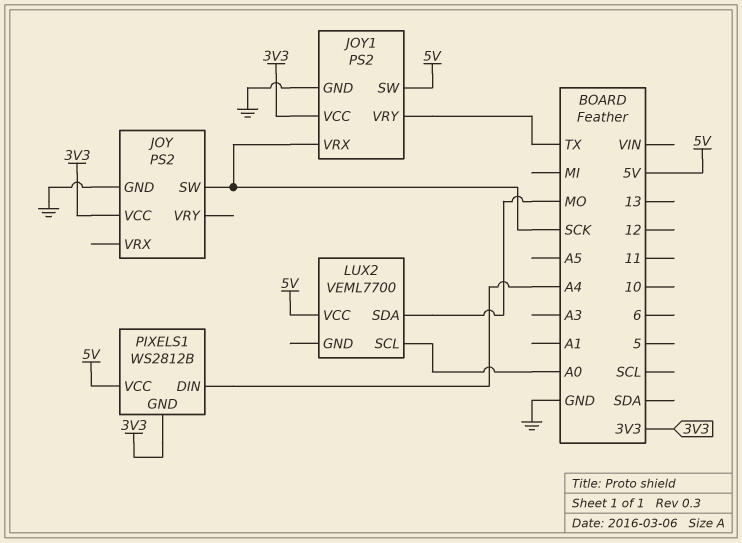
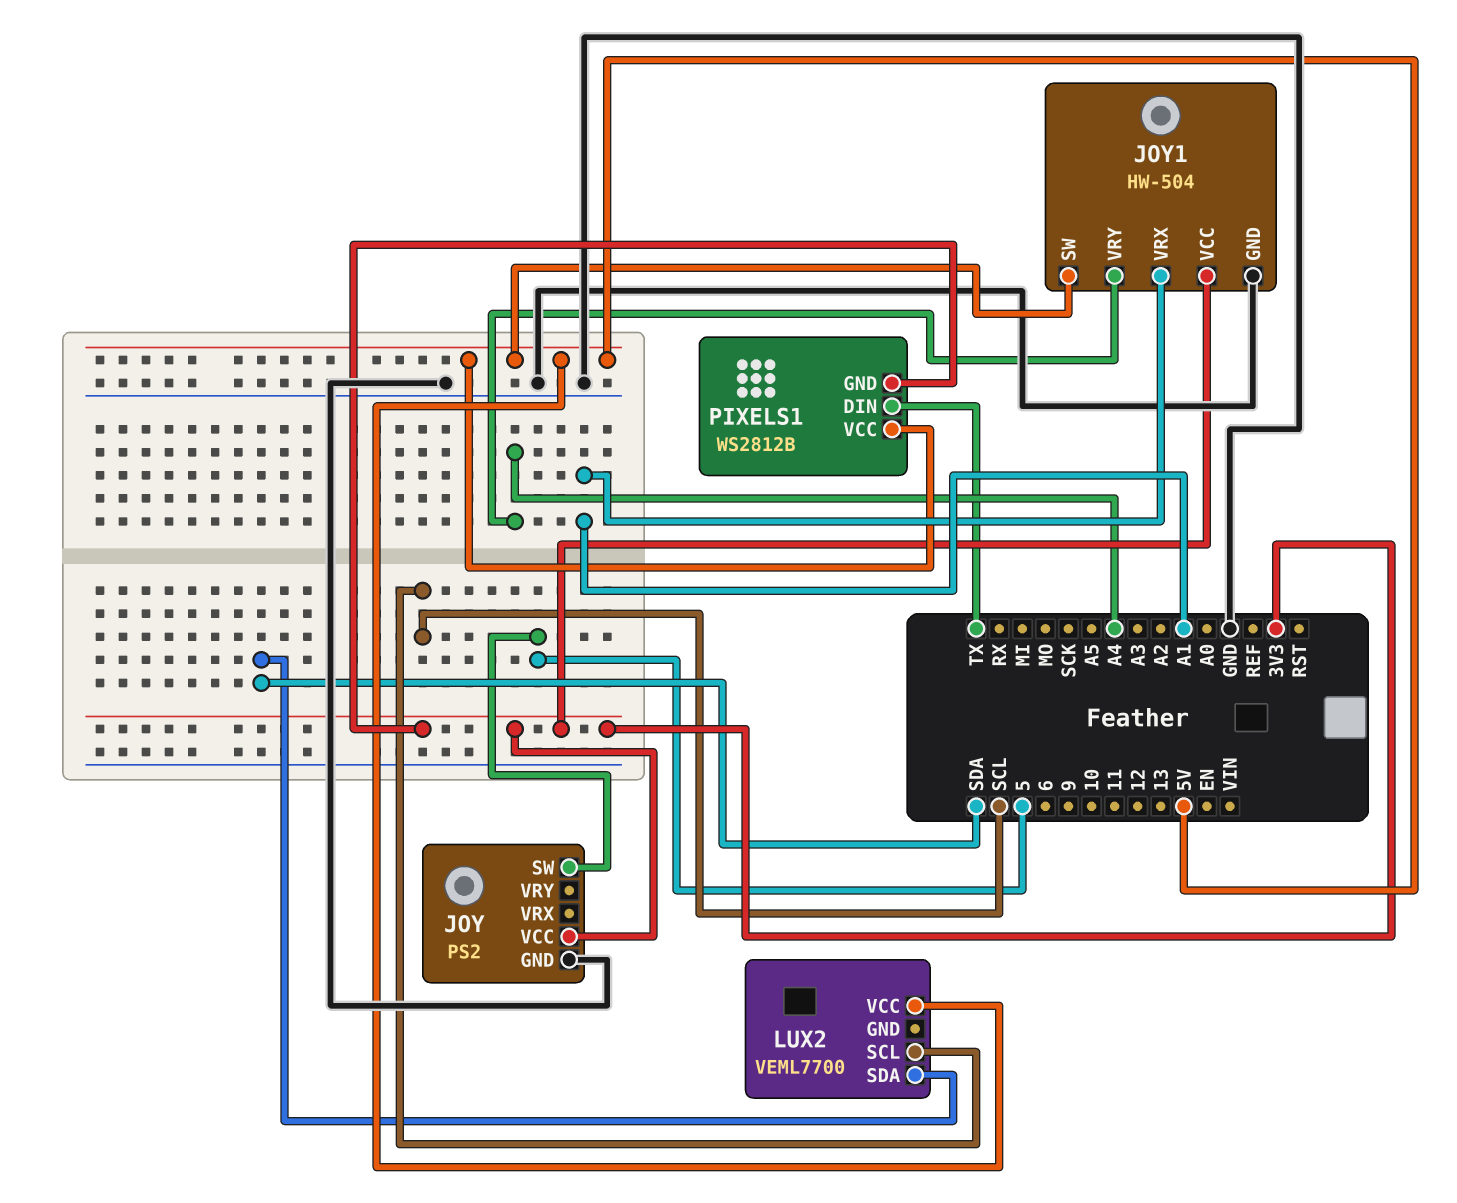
JOY pin SW: SCK -> 5
JOY1: PS2 -> HW-504
JOY1 pin VRX: SCK -> A1
JOY1 pin VRY: TX -> A4
LUX2 pin SCL: A0 -> SCL
LUX2 pin SDA: MO -> SDA
PIXELS1 pin DIN: A4 -> TX

